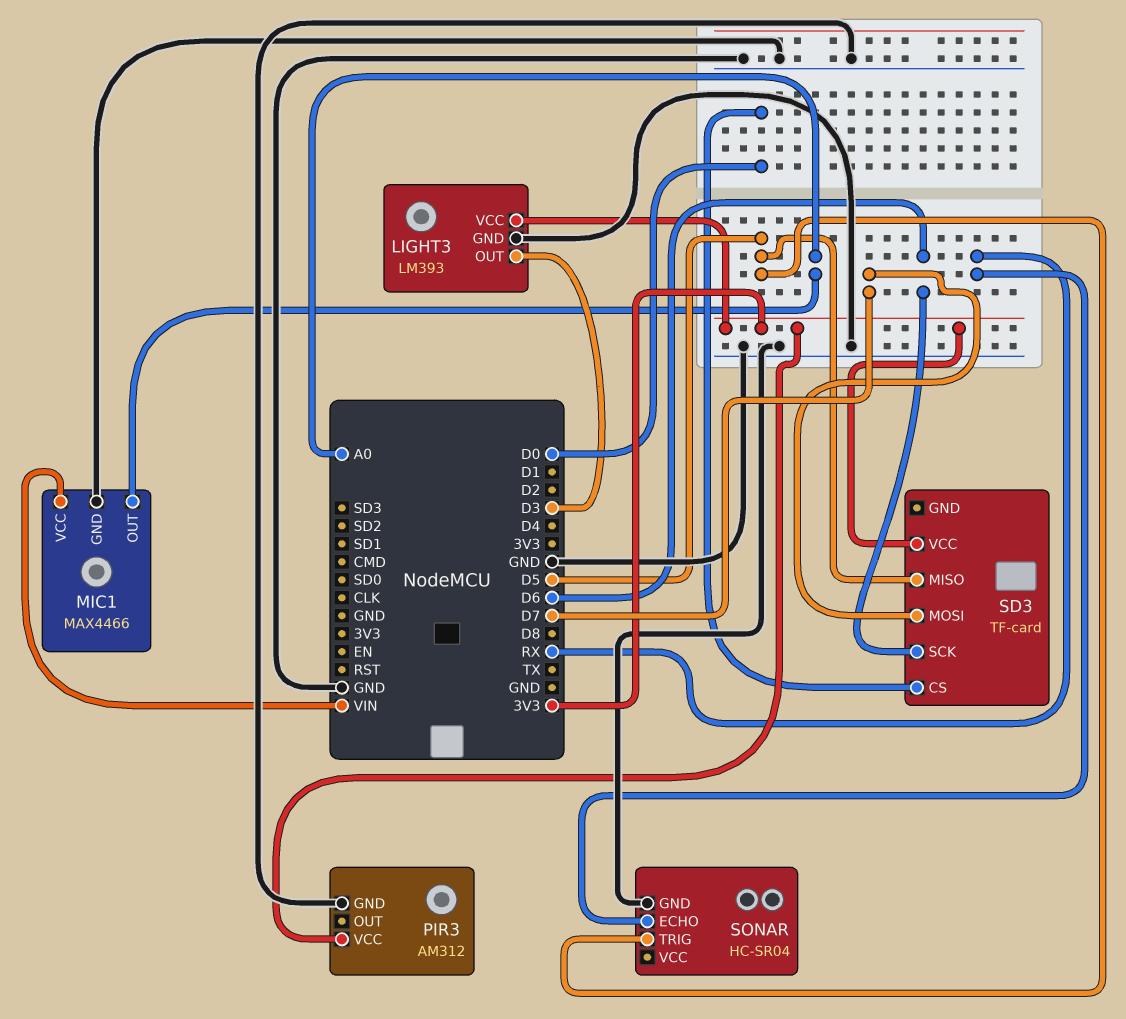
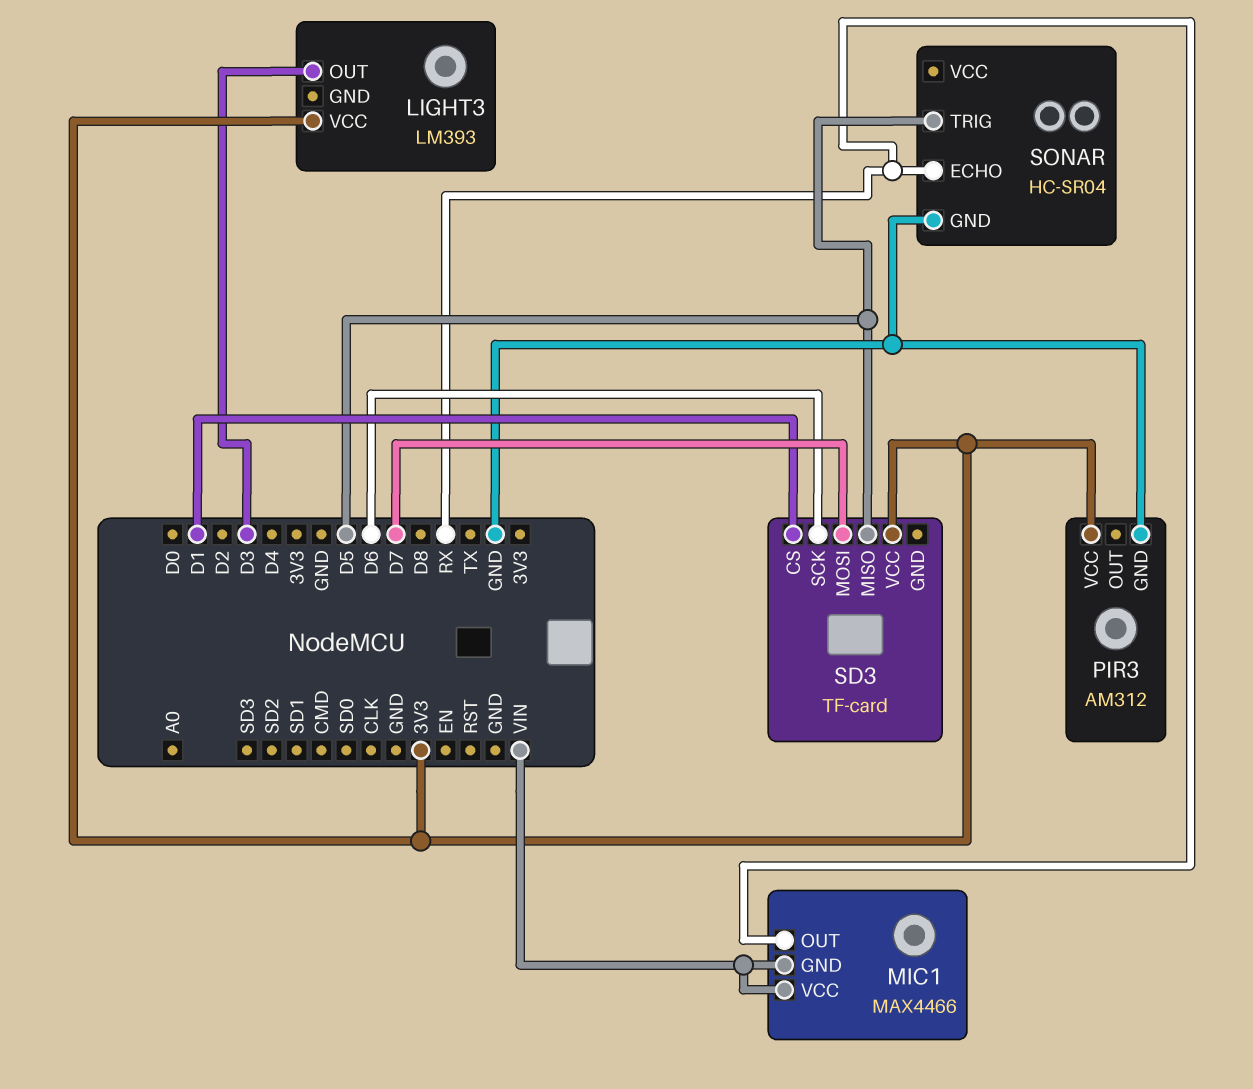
LIGHT3 pin GND: GND -> none
MIC1 pin GND: GND -> VIN
MIC1 pin OUT: A0 -> RX
SD3 pin CS: D0 -> D1

